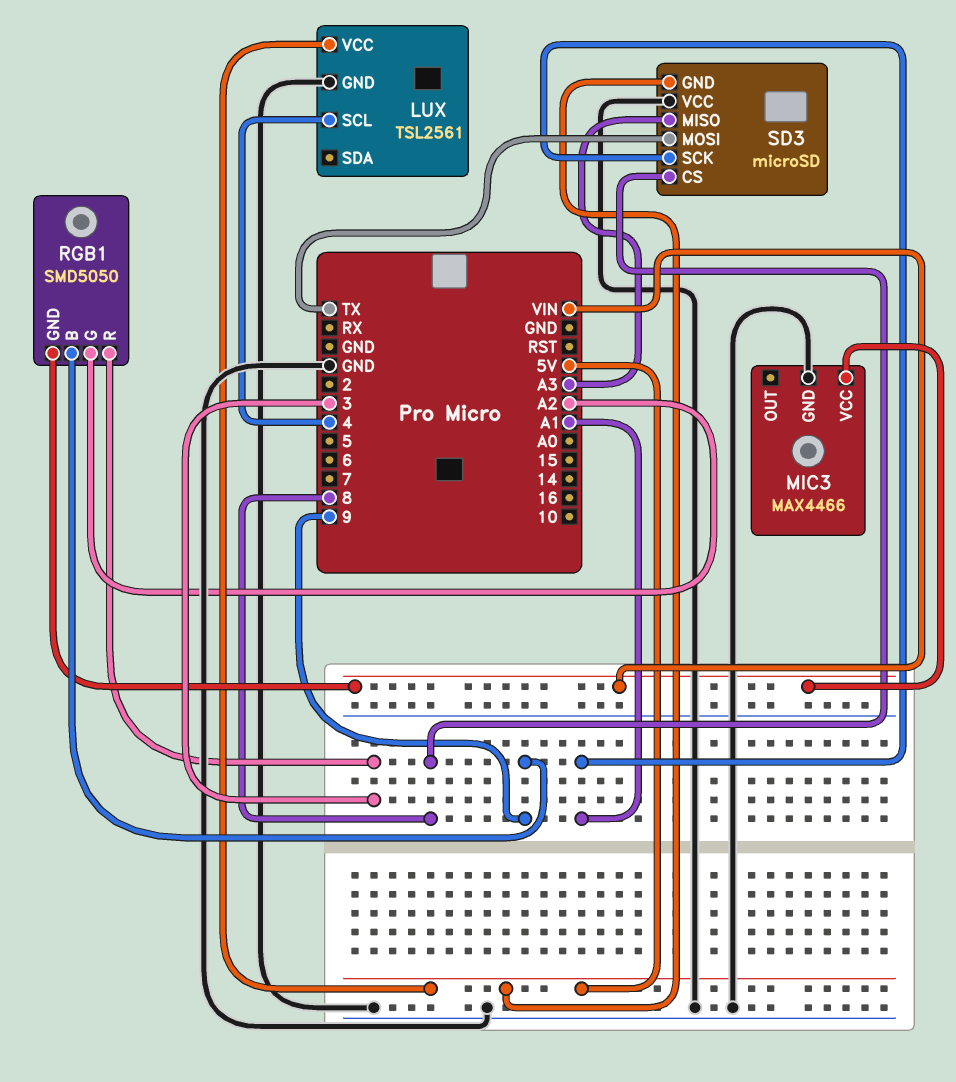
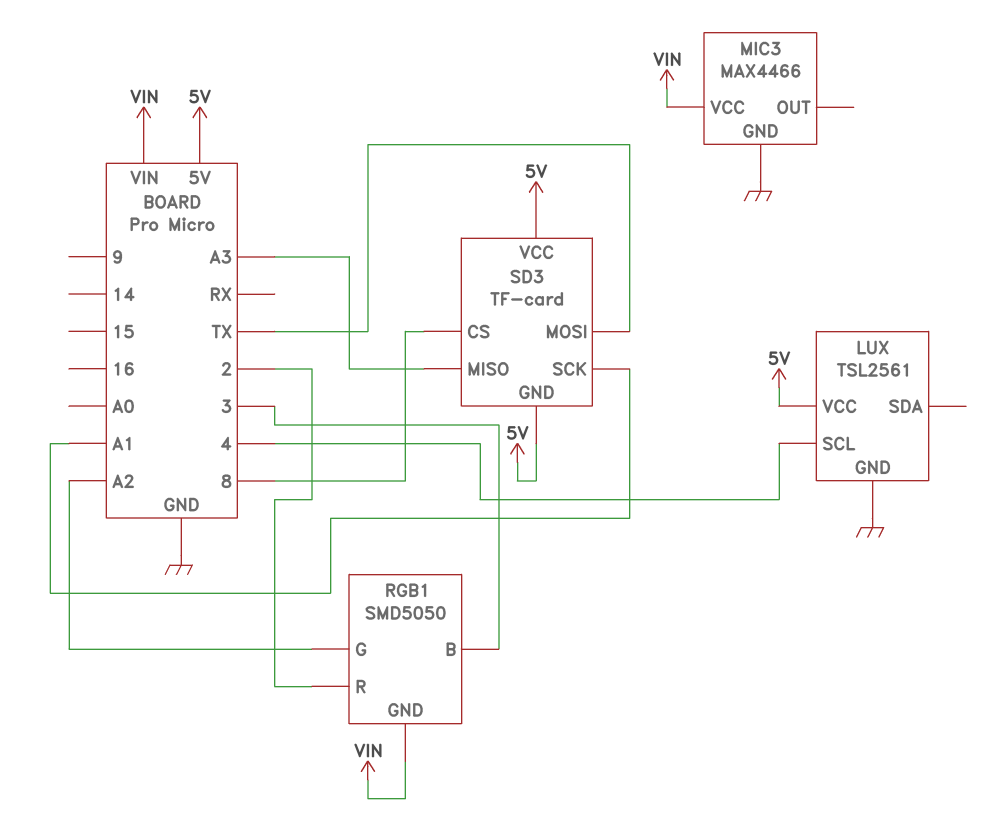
RGB1 pin B: 9 -> 3
RGB1 pin R: 3 -> 2
SD3: microSD -> TF-card
SD3 pin VCC: GND -> 5V

